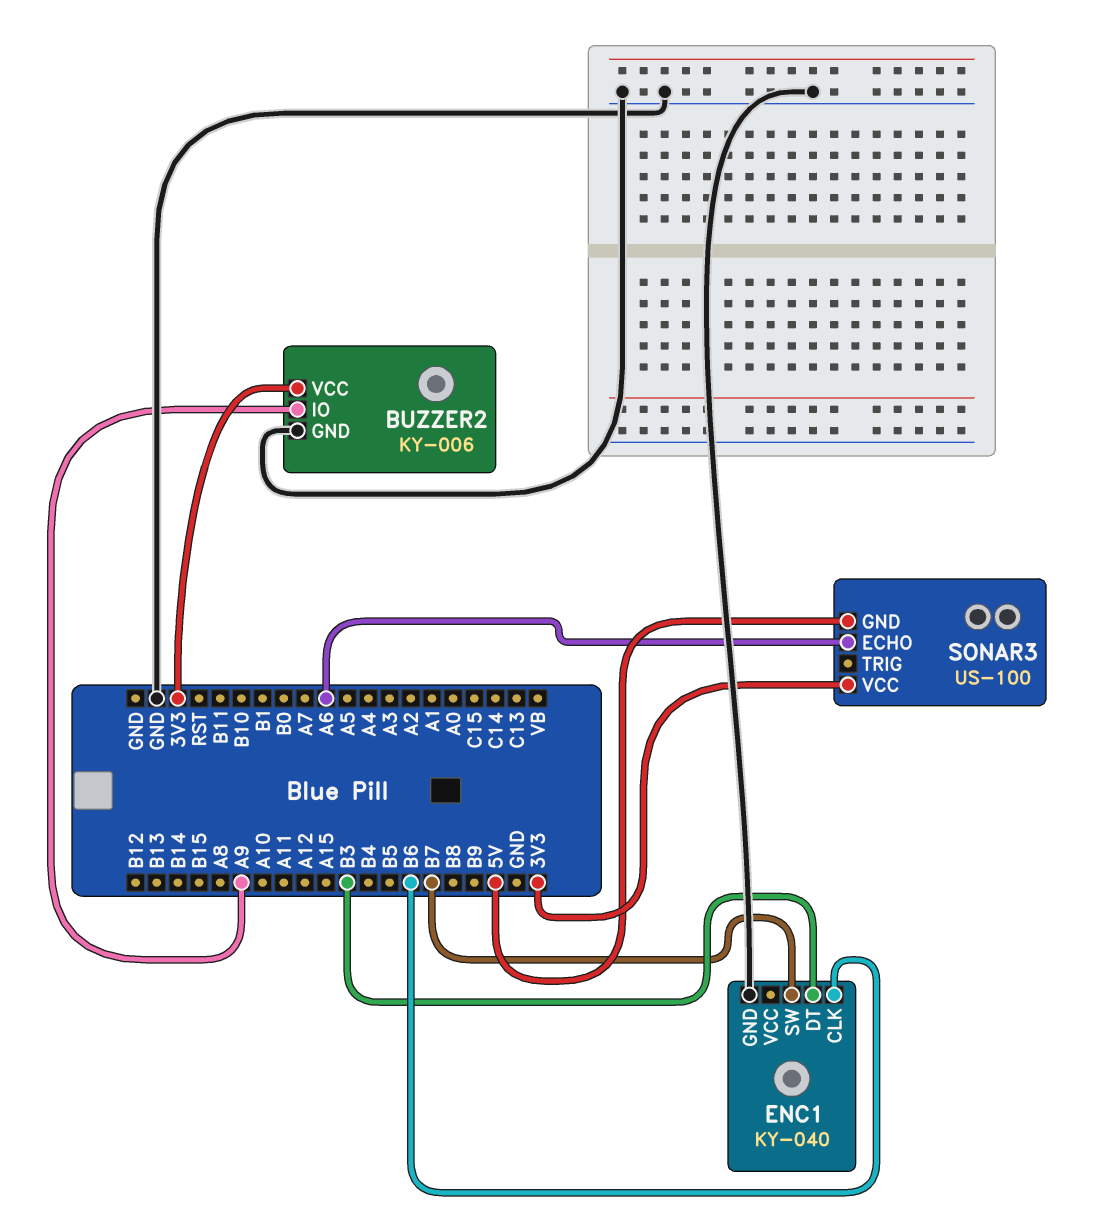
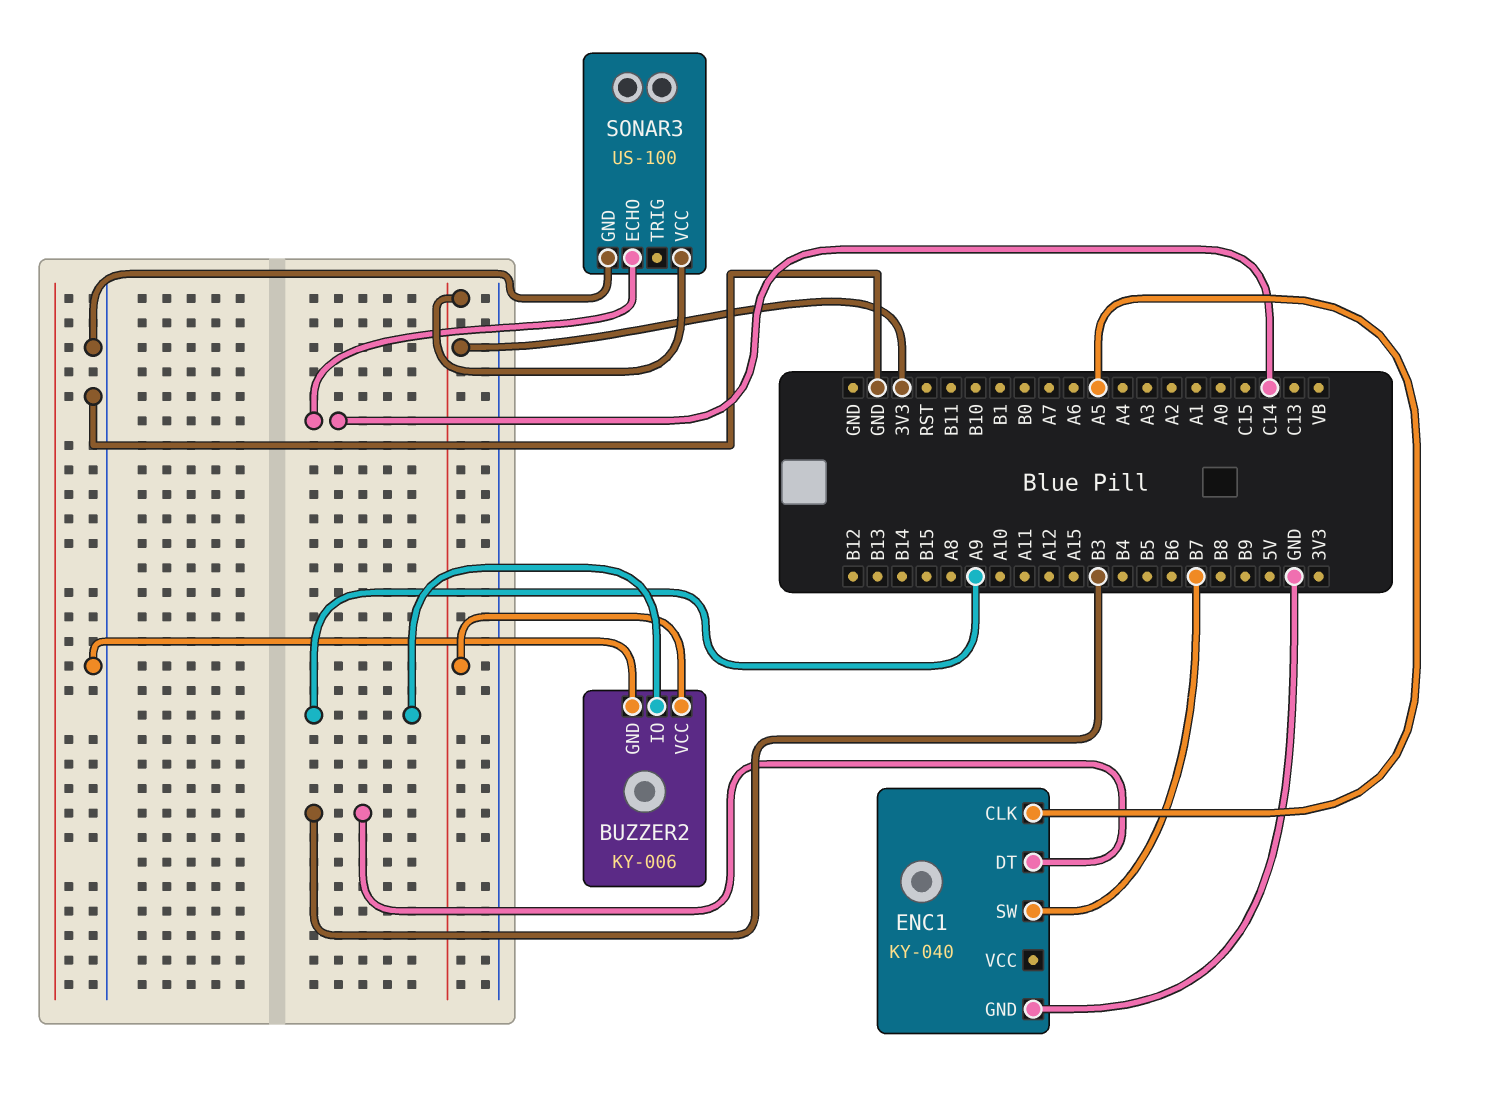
ENC1 pin CLK: B6 -> A5
SONAR3 pin ECHO: A6 -> C14
SONAR3 pin GND: 5V -> GND

